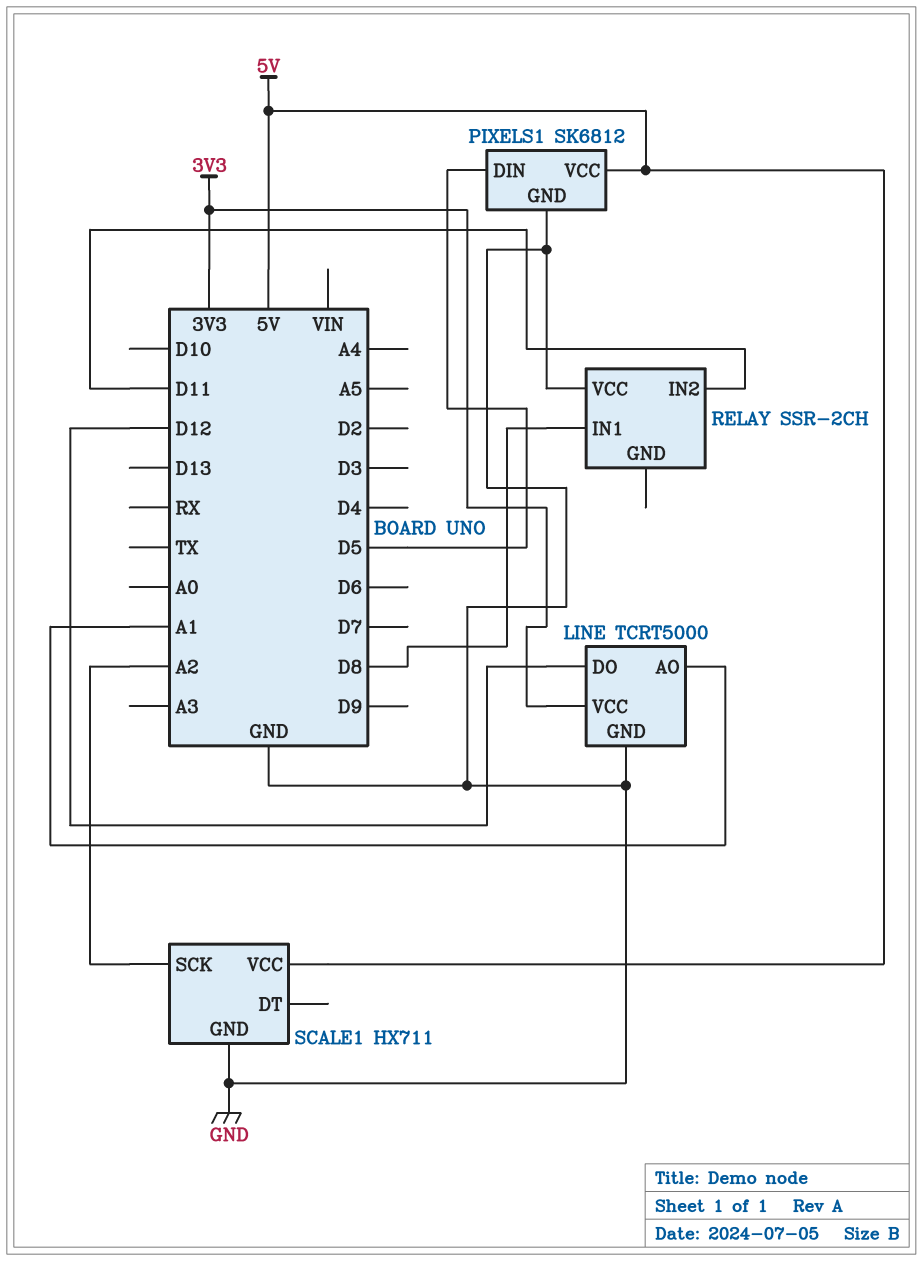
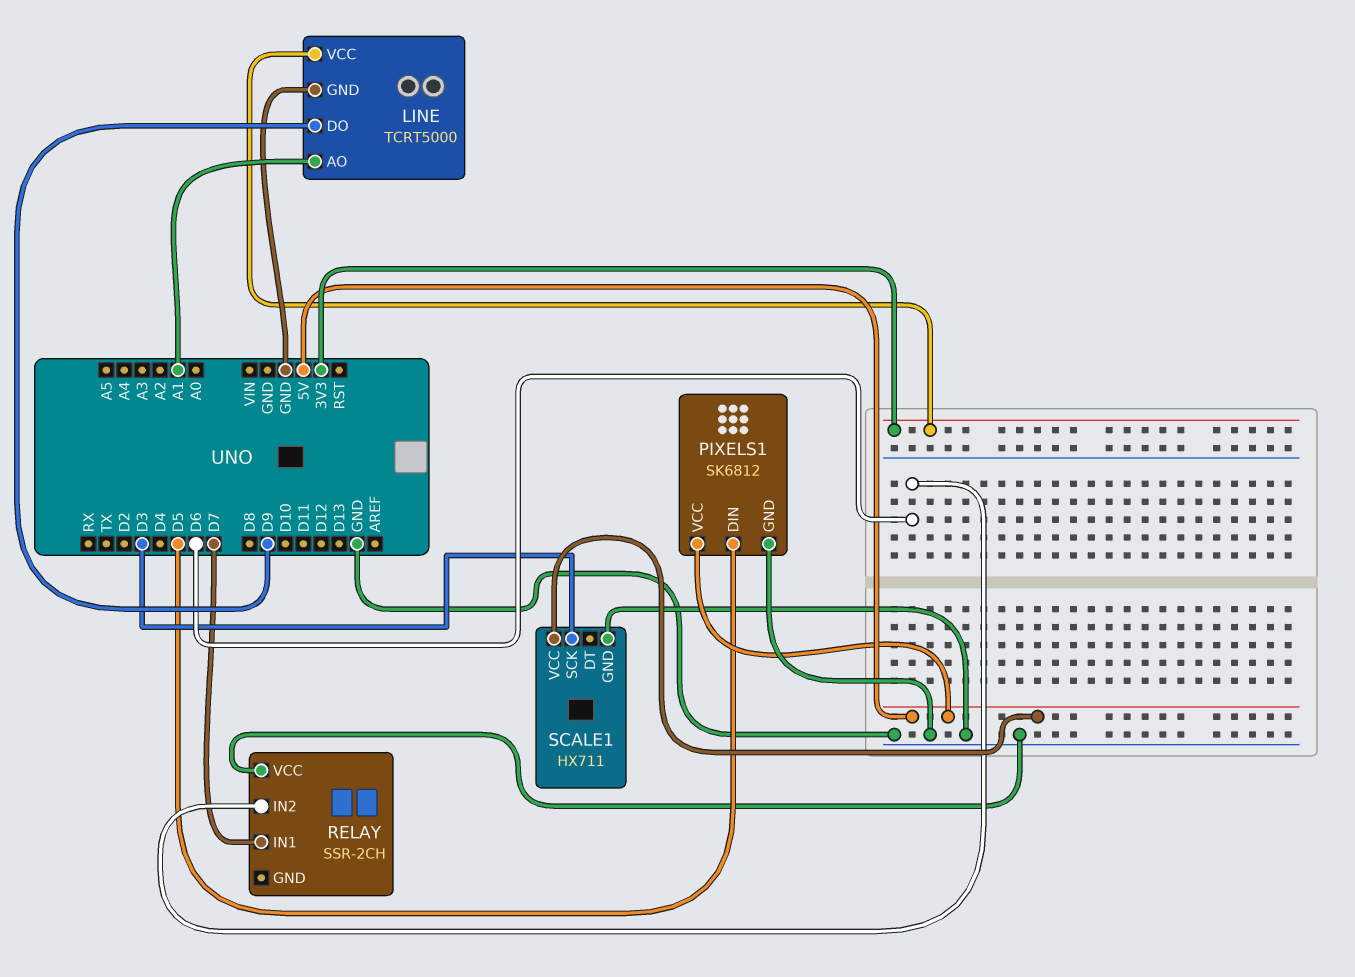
LINE pin DO: D12 -> D9
RELAY pin IN1: D8 -> D7
RELAY pin IN2: D11 -> D6
SCALE1 pin SCK: A2 -> D3

